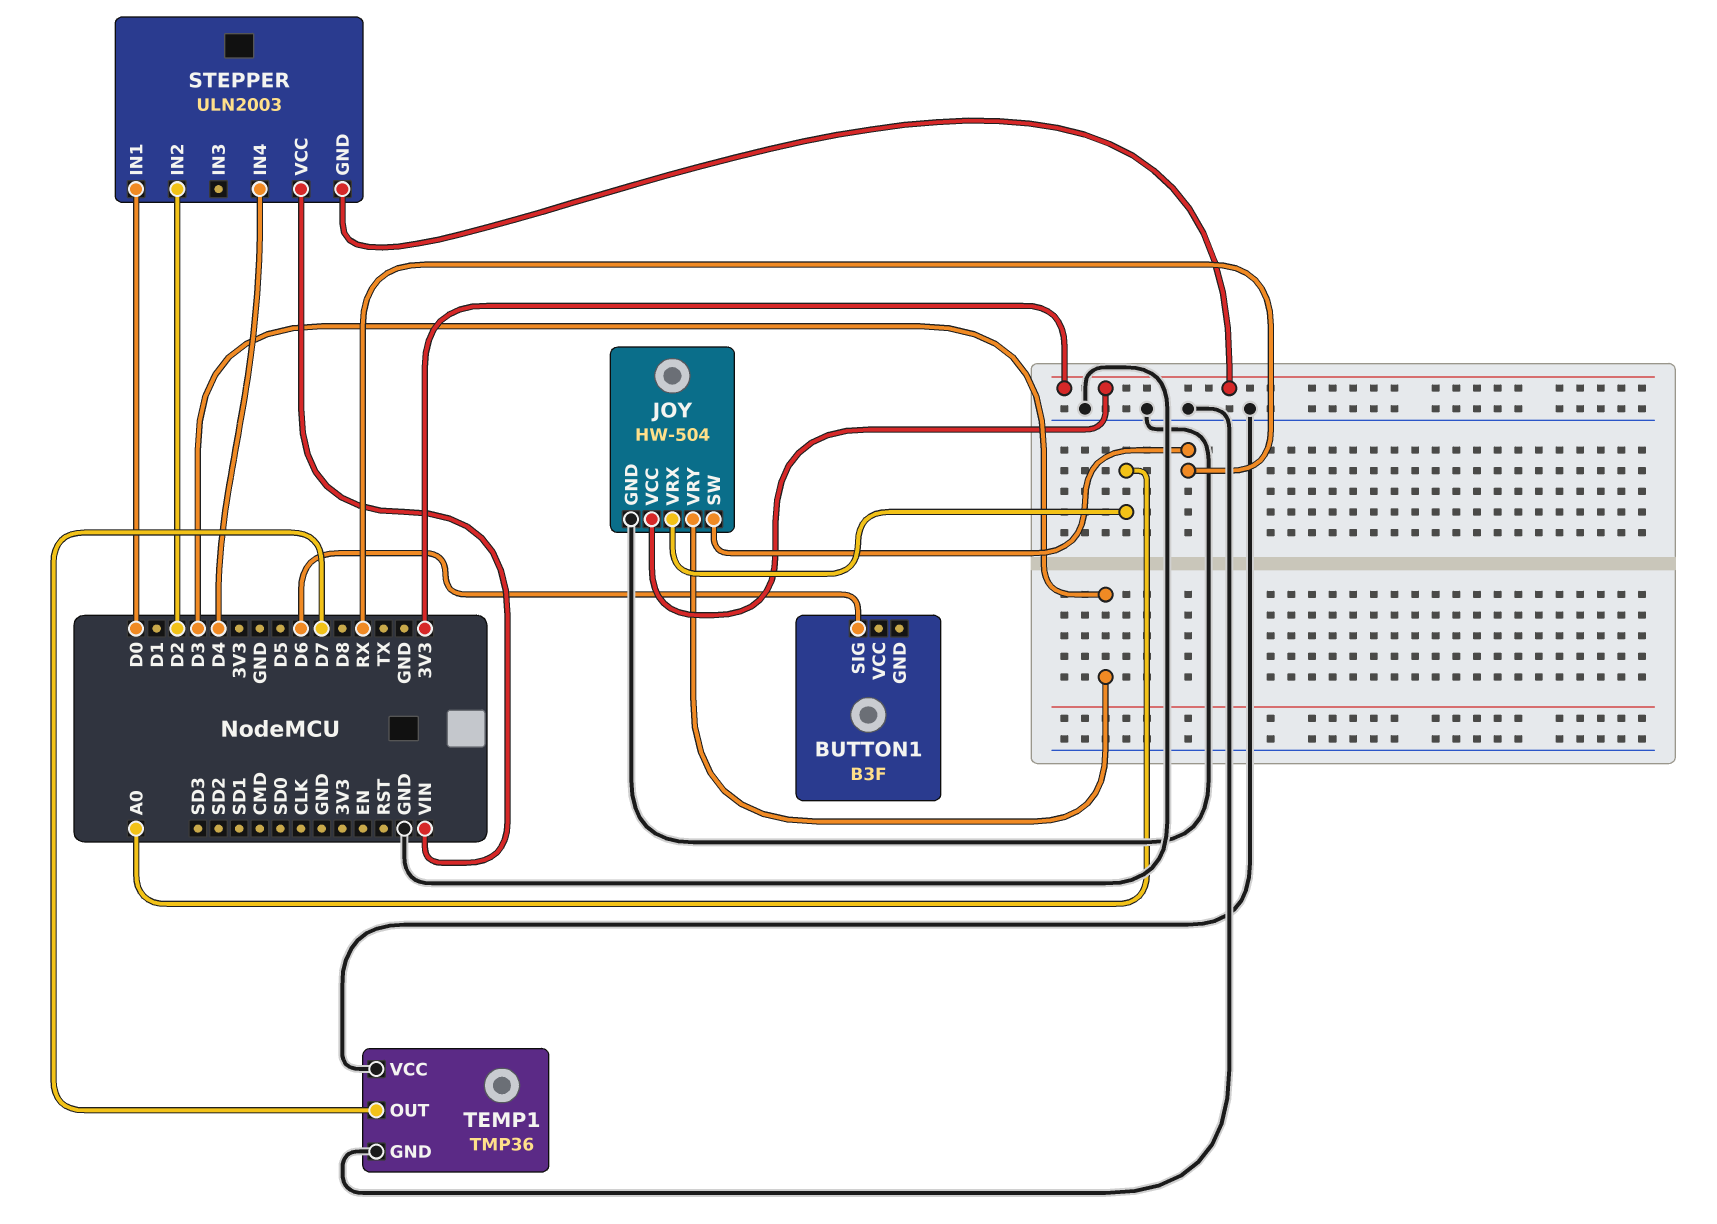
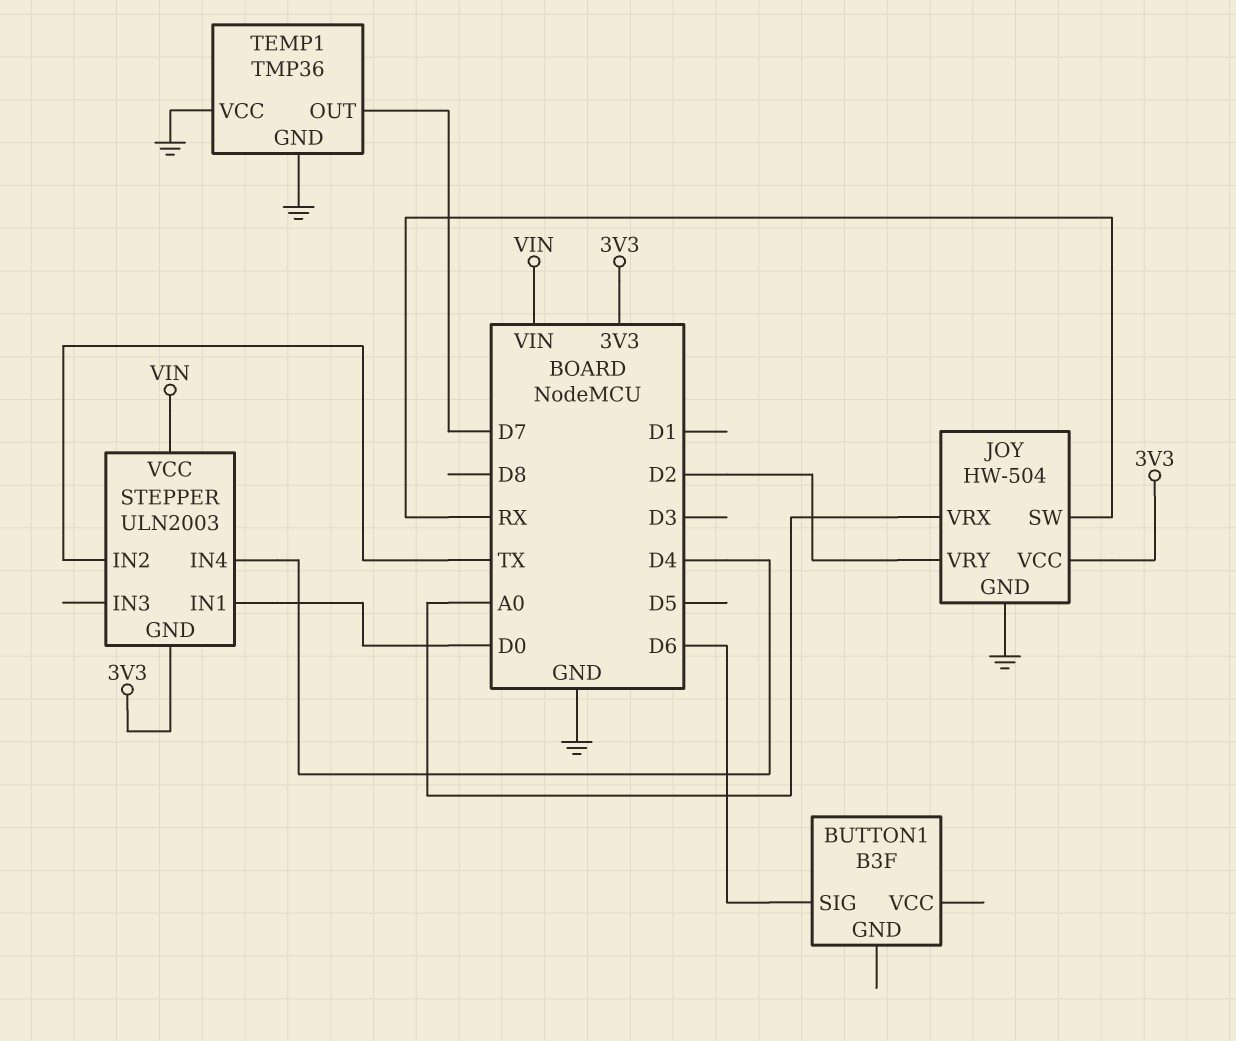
JOY pin VRY: D3 -> D2
STEPPER pin IN2: D2 -> TX

